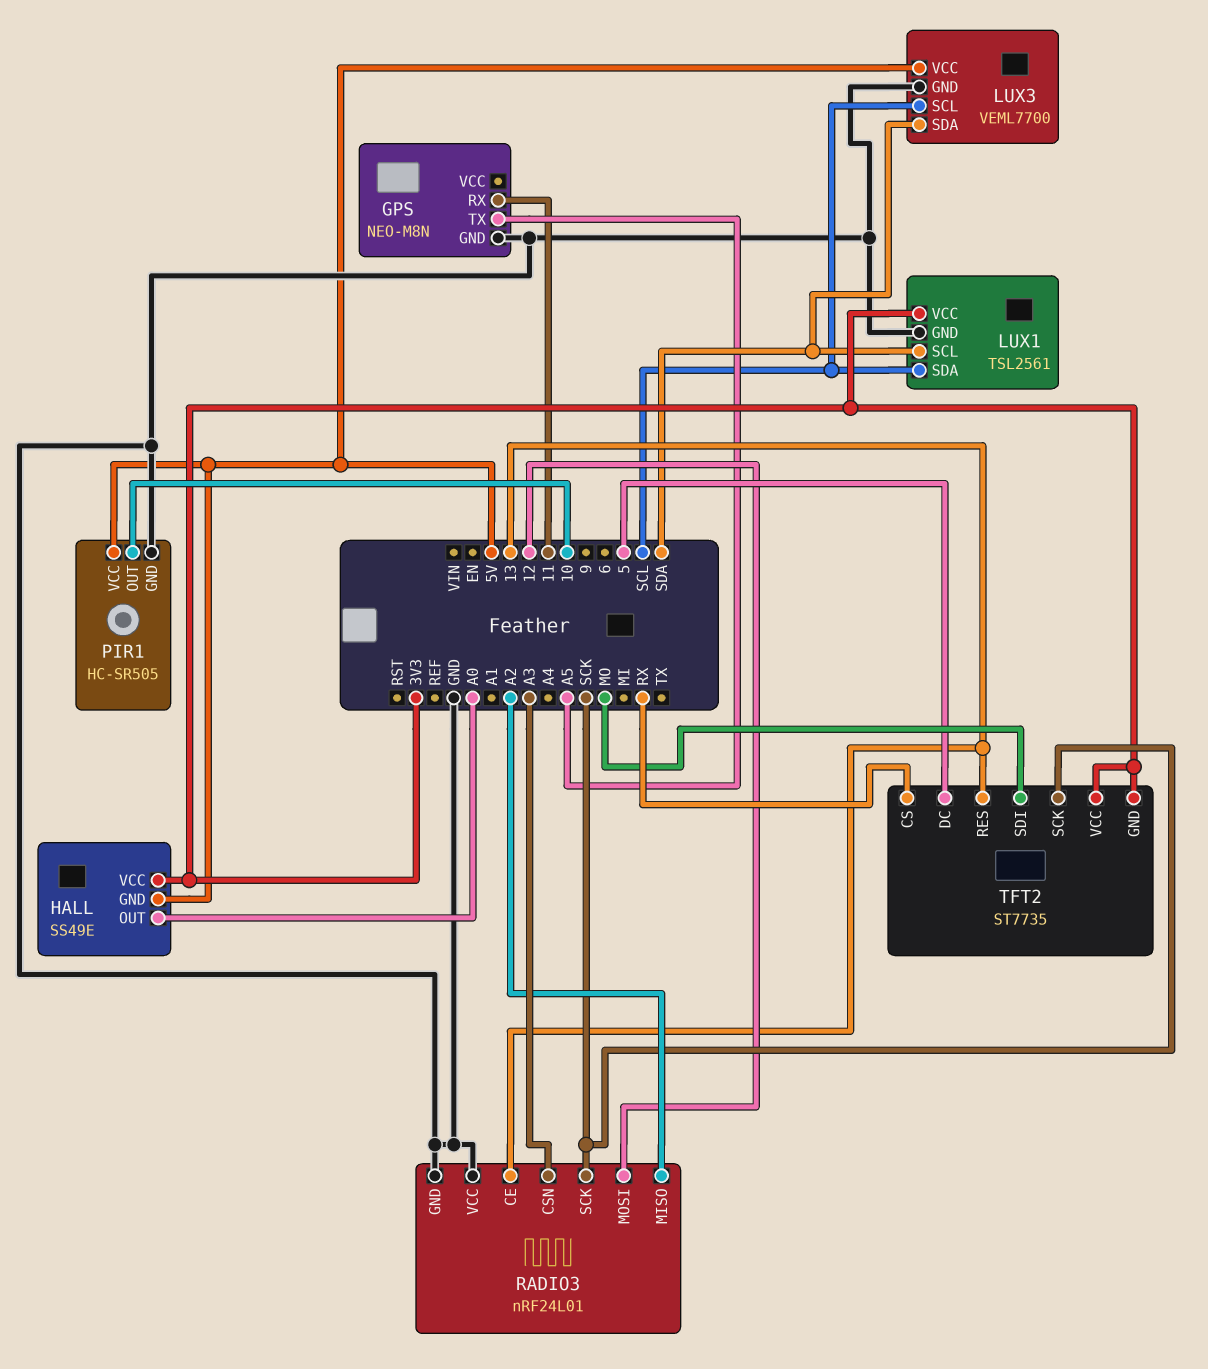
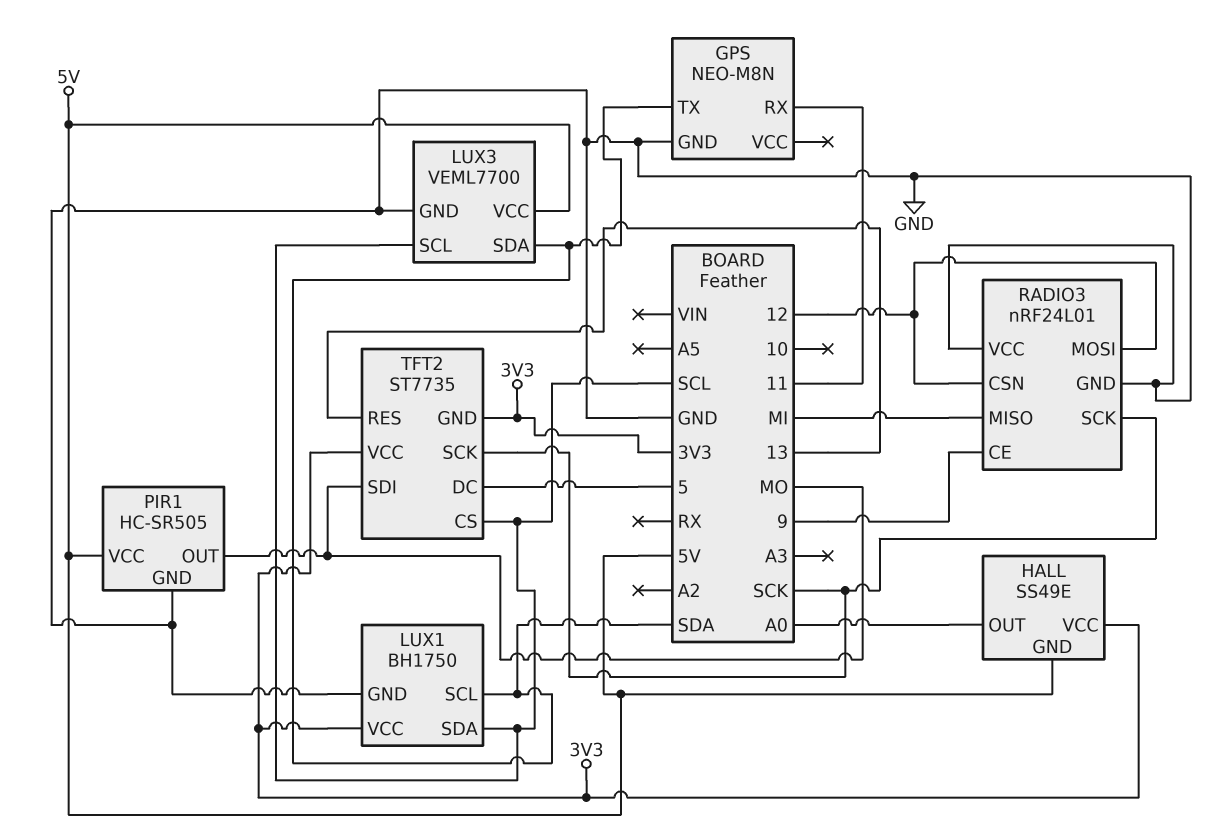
GPS pin TX: A5 -> SDA
LUX1: TSL2561 -> BH1750
PIR1 pin OUT: 10 -> MO
RADIO3 pin CE: 13 -> 9
RADIO3 pin CSN: A3 -> 12
RADIO3 pin MISO: A2 -> MI
TFT2 pin CS: RX -> SCL

